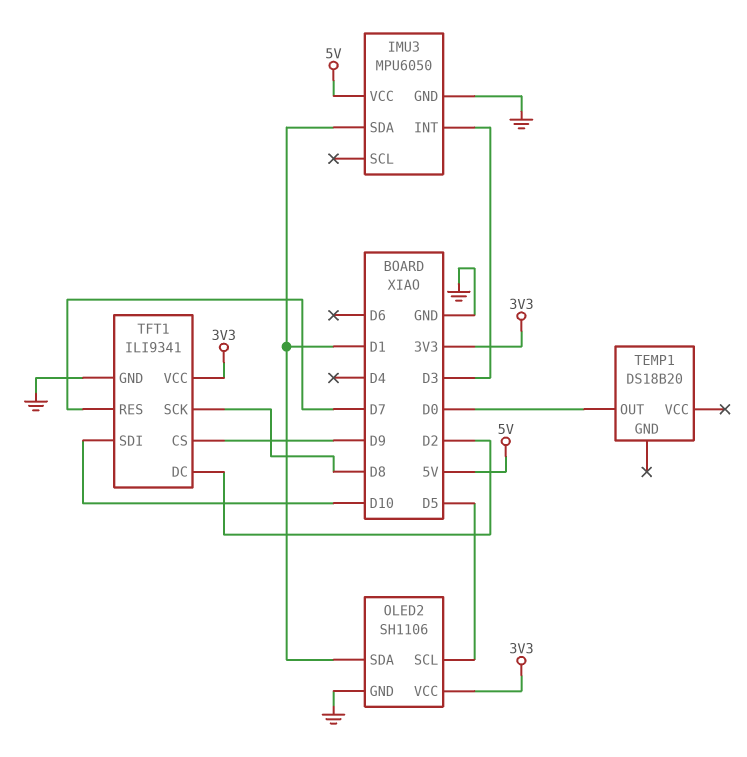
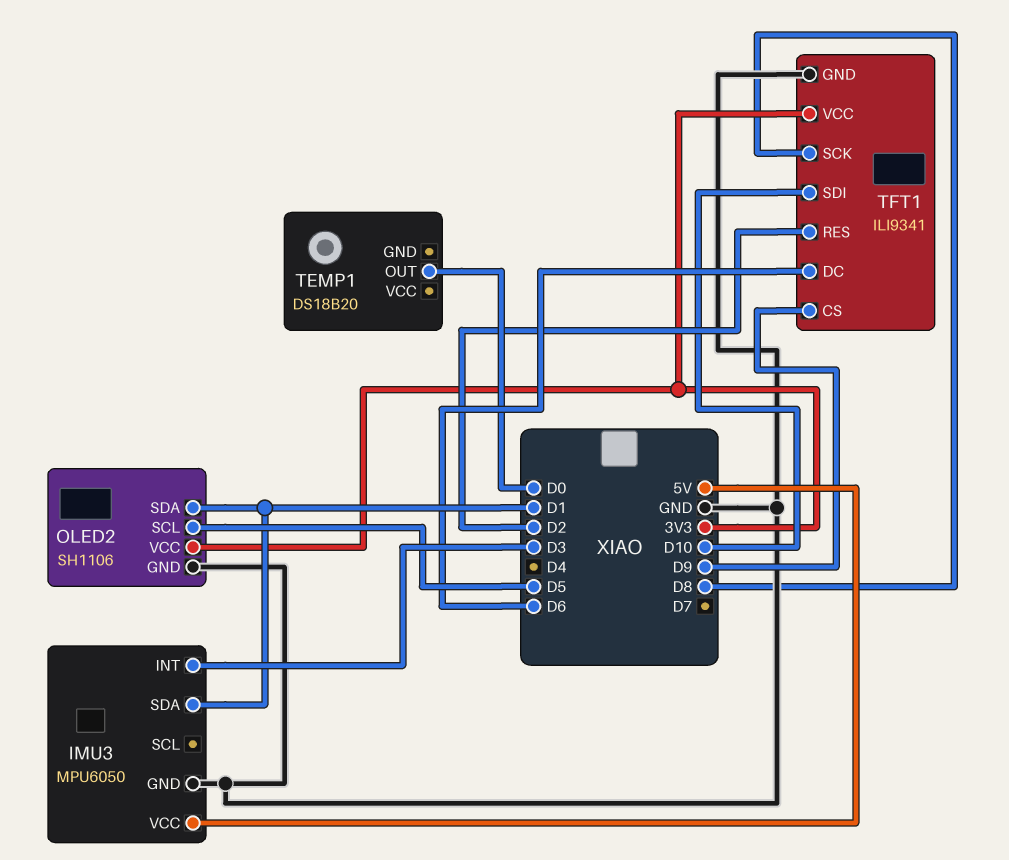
TFT1 pin DC: D2 -> D6
TFT1 pin RES: D7 -> D2

